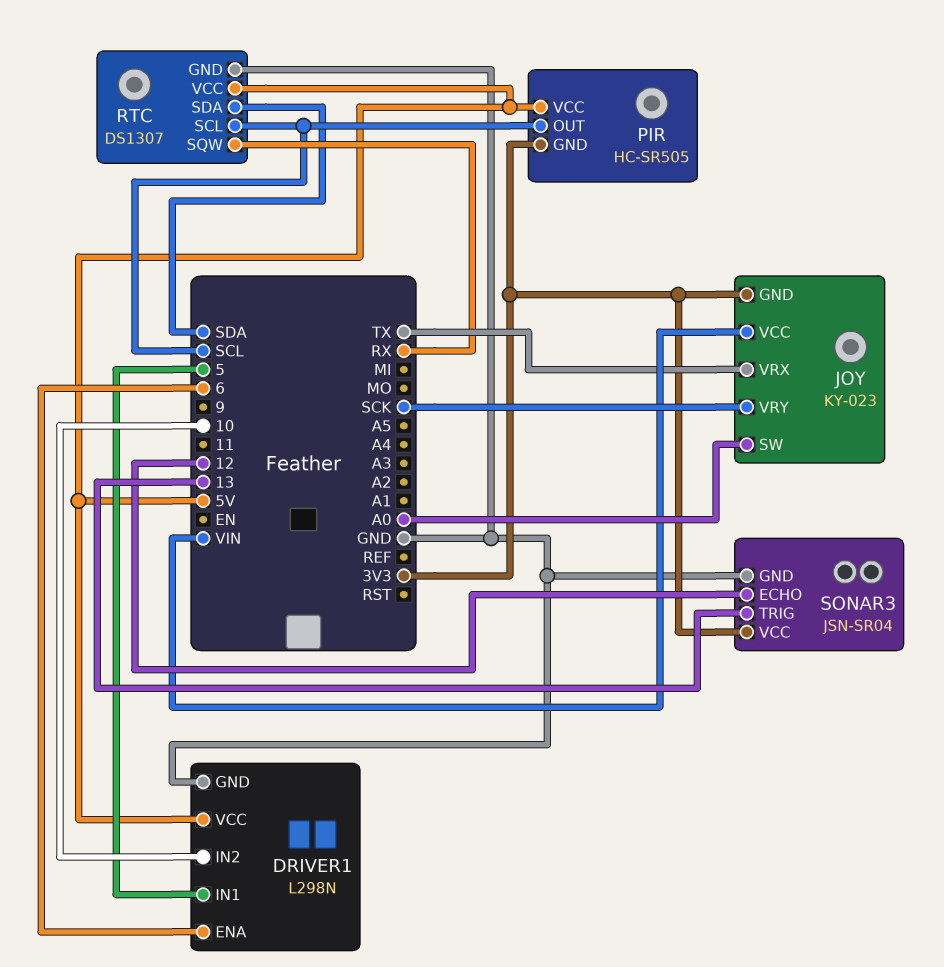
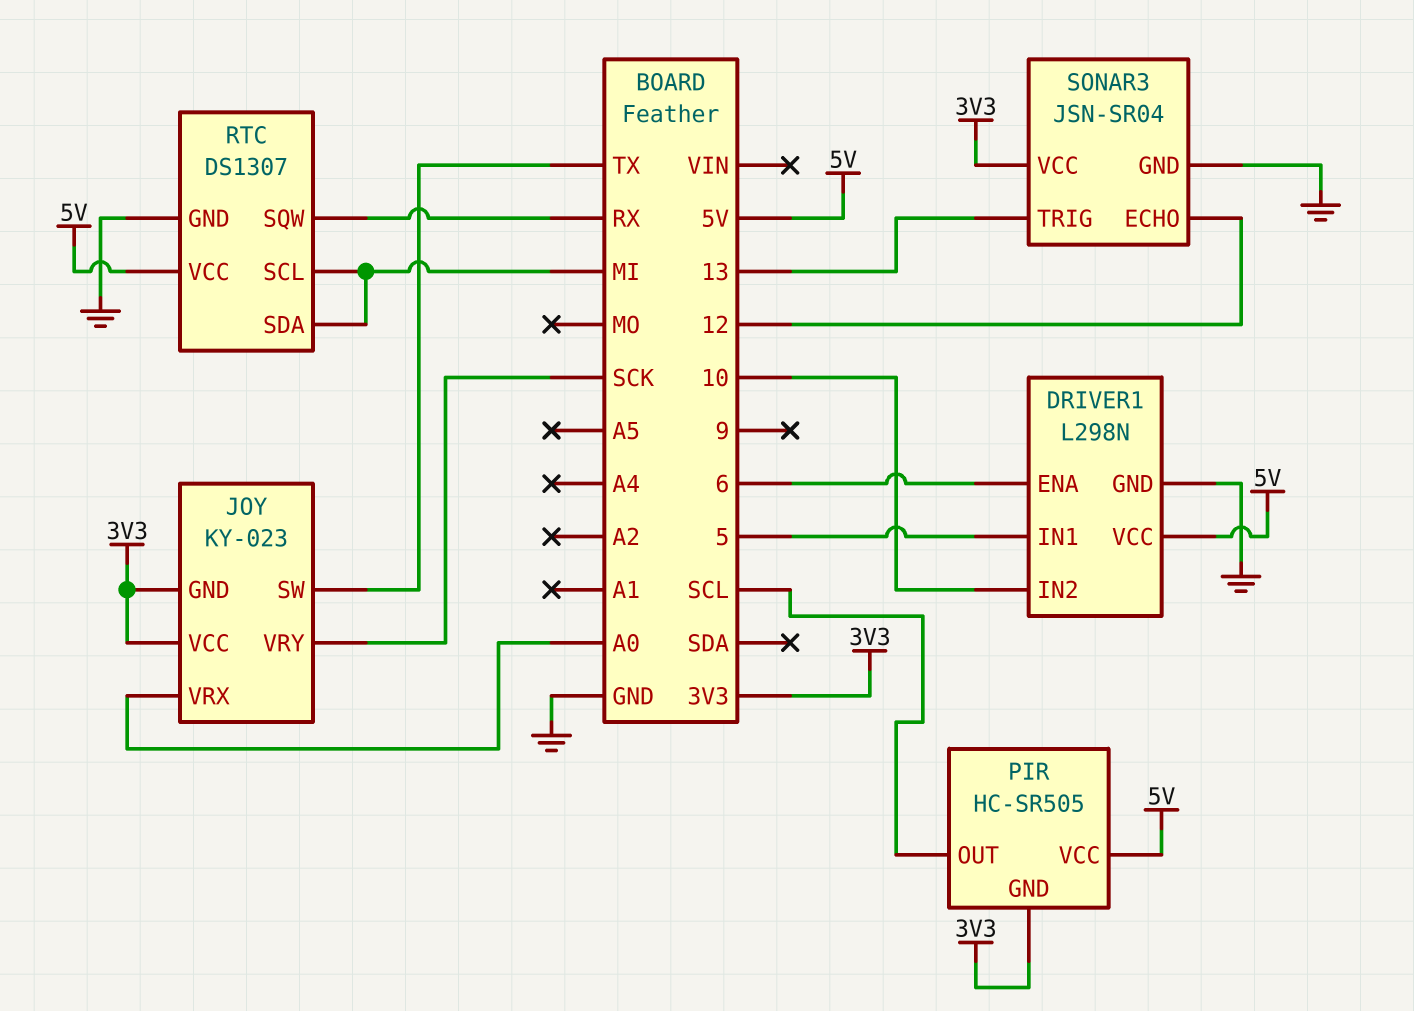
JOY pin SW: A0 -> TX
JOY pin VCC: VIN -> 3V3
JOY pin VRX: TX -> A0
RTC pin SCL: SCL -> MI
RTC pin SDA: SDA -> MI

